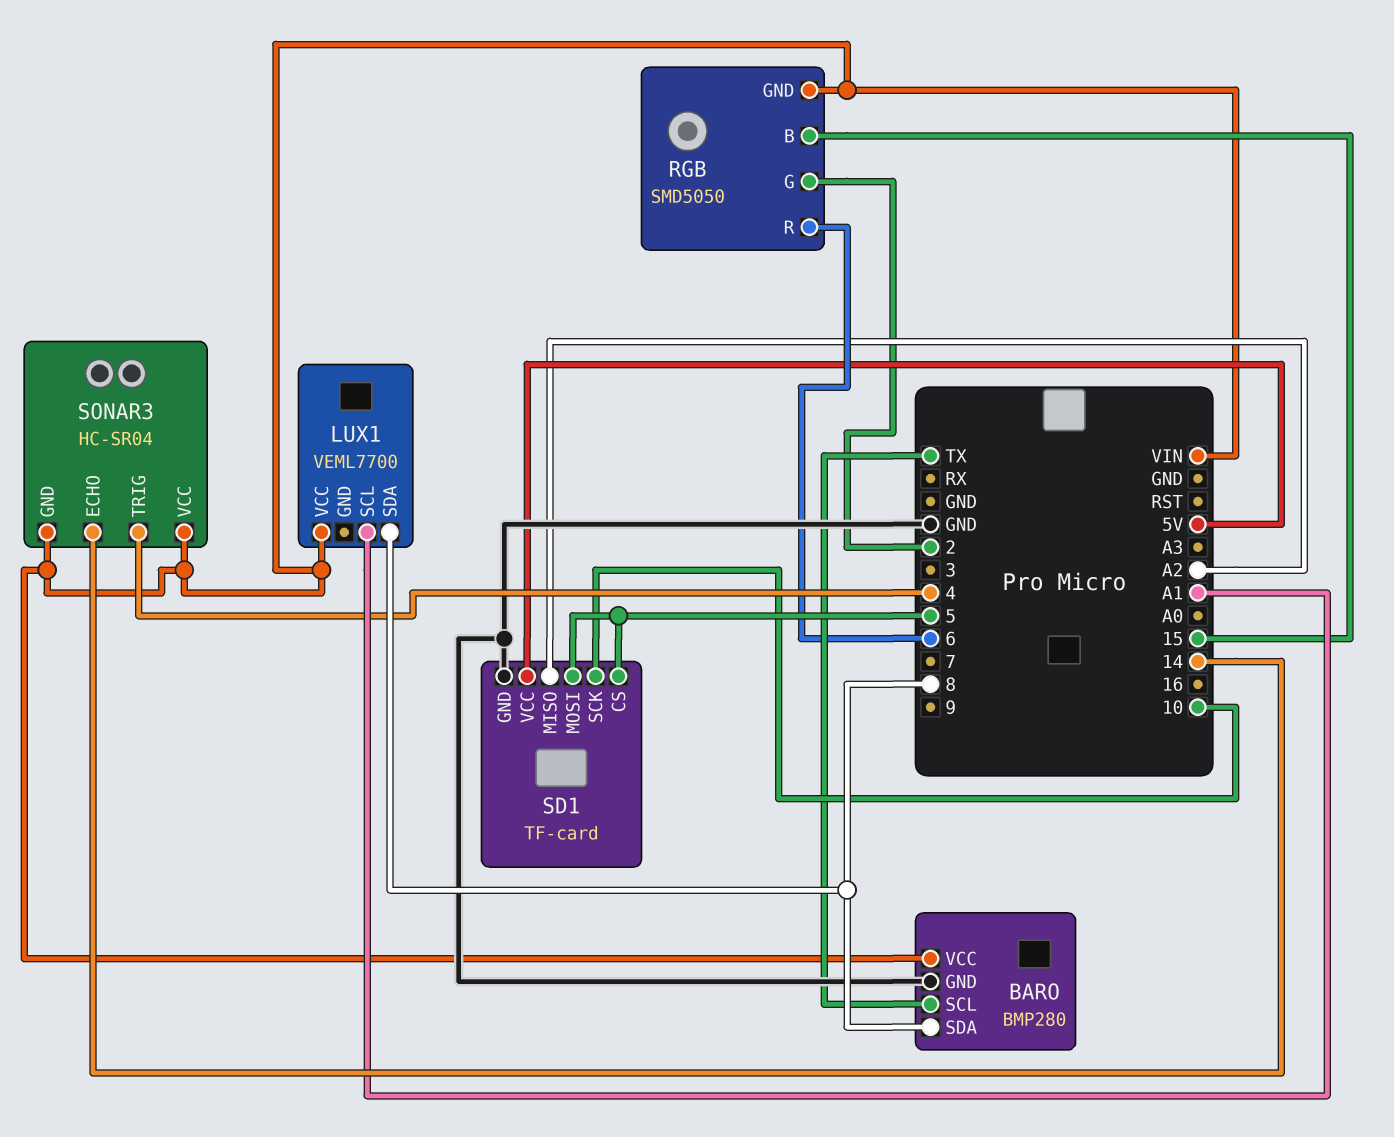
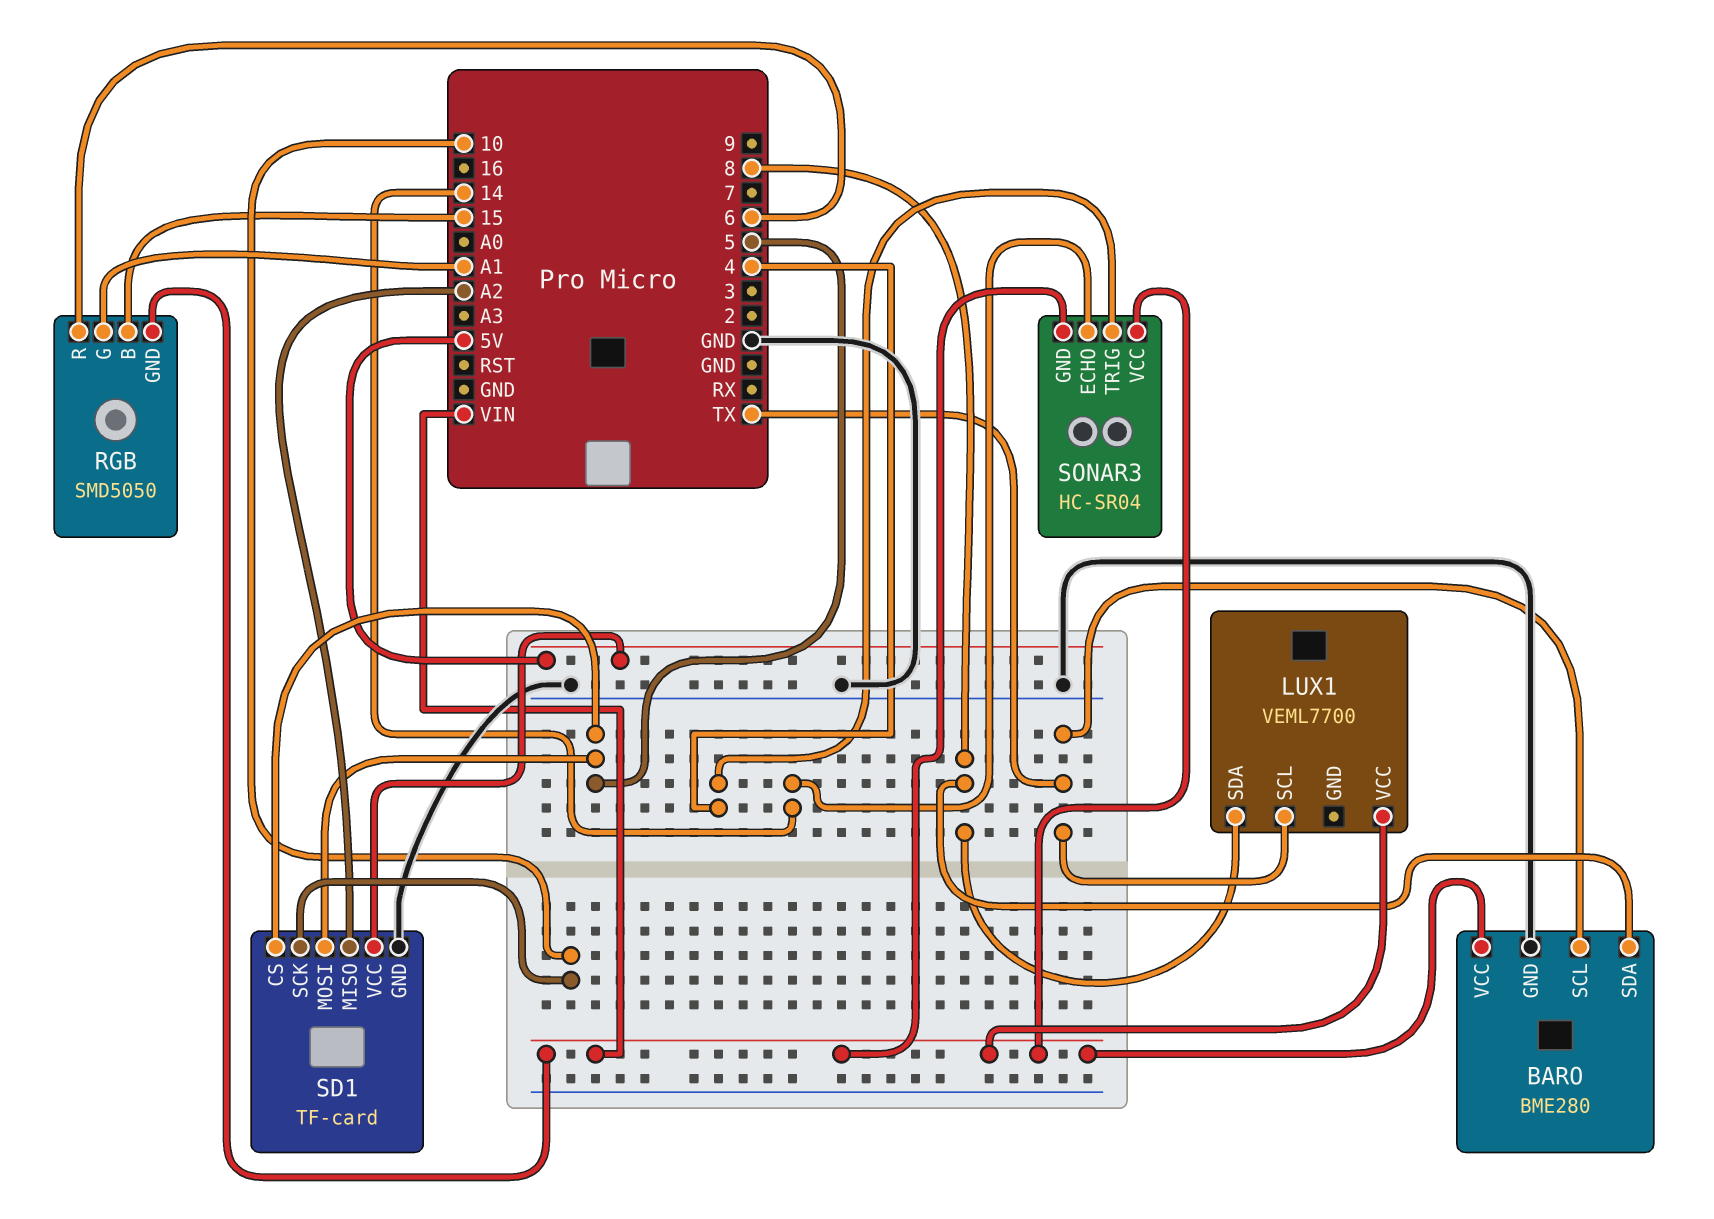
BARO: BMP280 -> BME280
LUX1 pin SCL: A1 -> TX
RGB pin G: 2 -> A1

